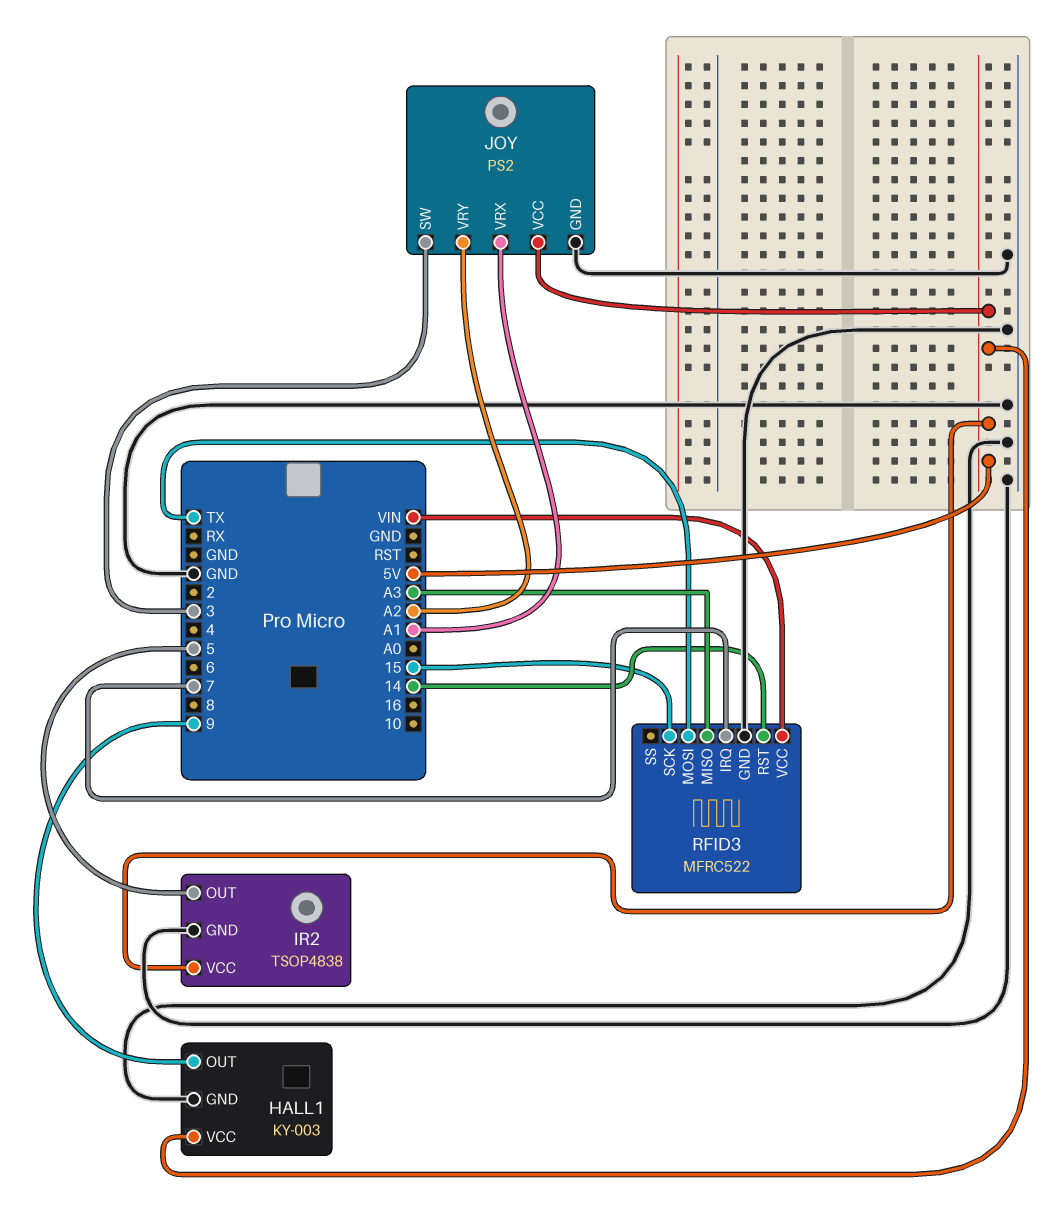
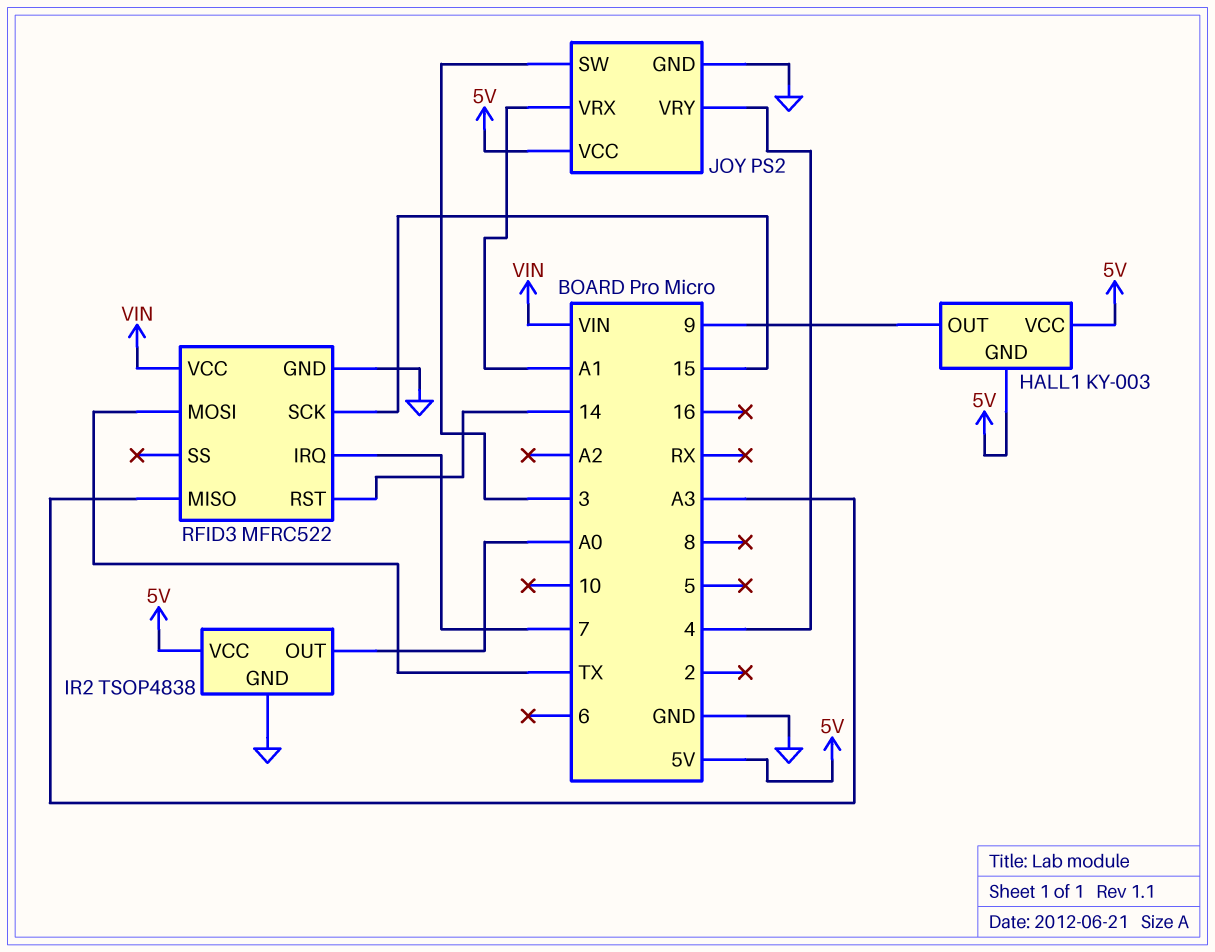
HALL1 pin GND: GND -> 5V
IR2 pin OUT: 5 -> A0
JOY pin VRY: A2 -> 4

